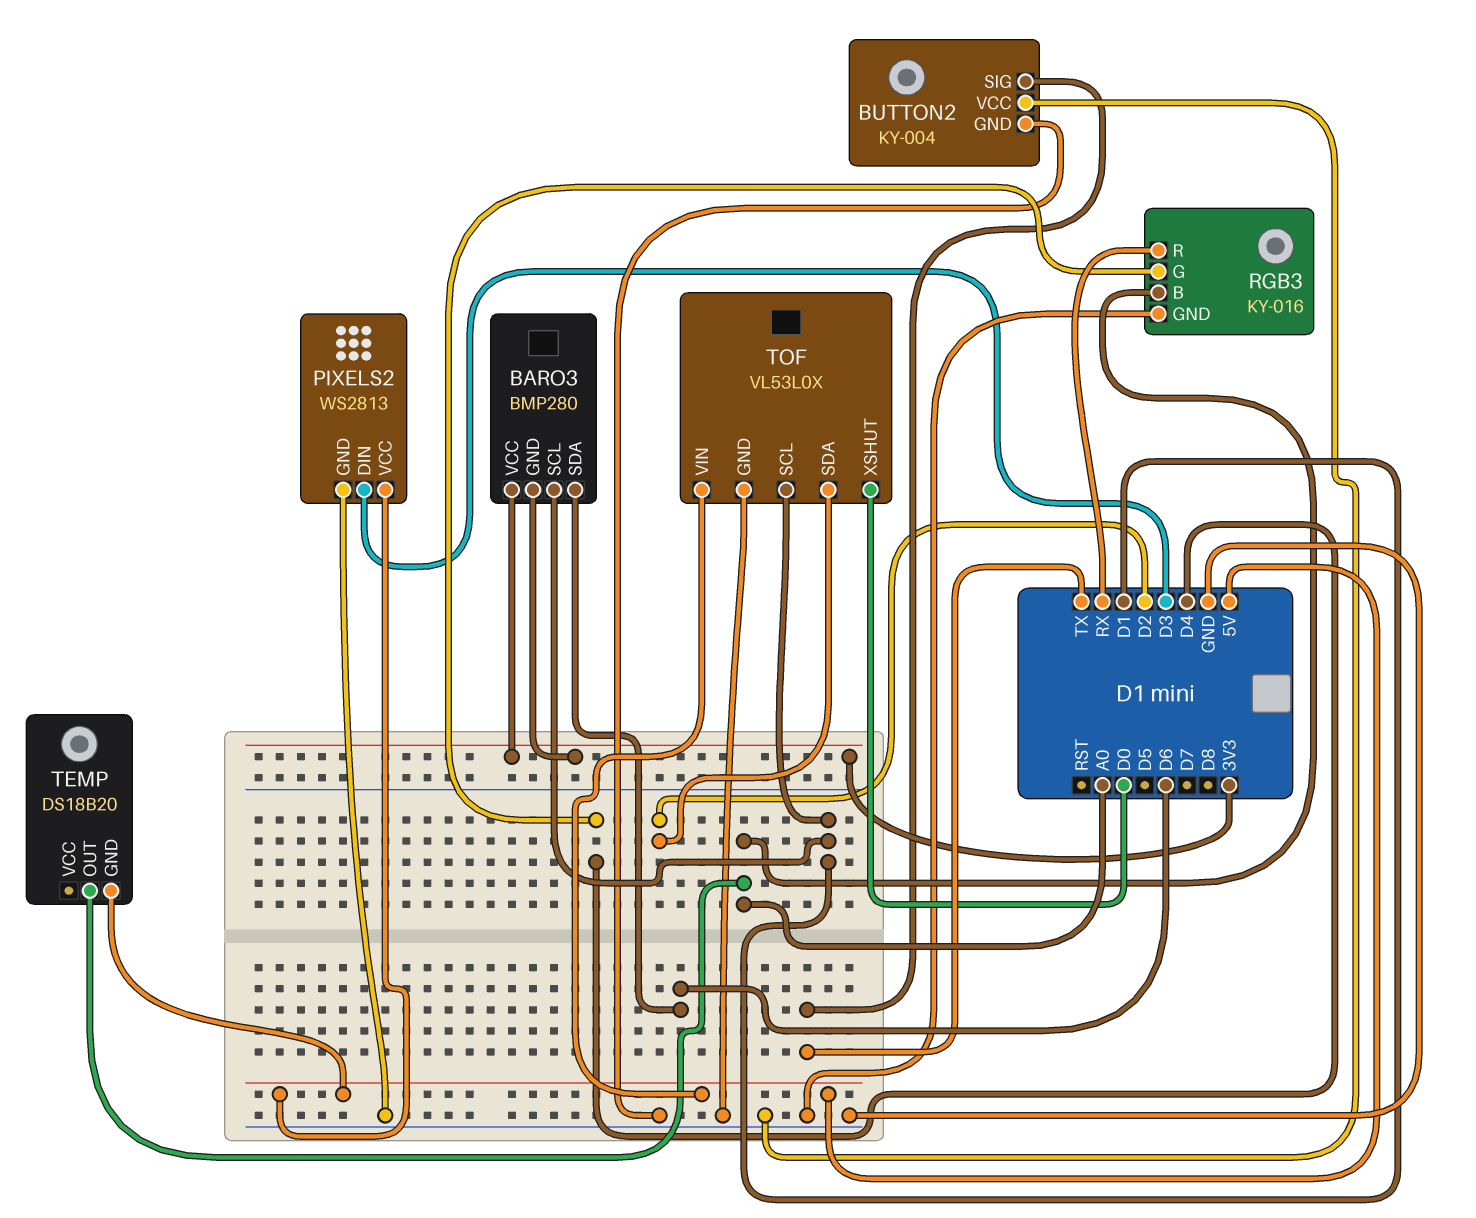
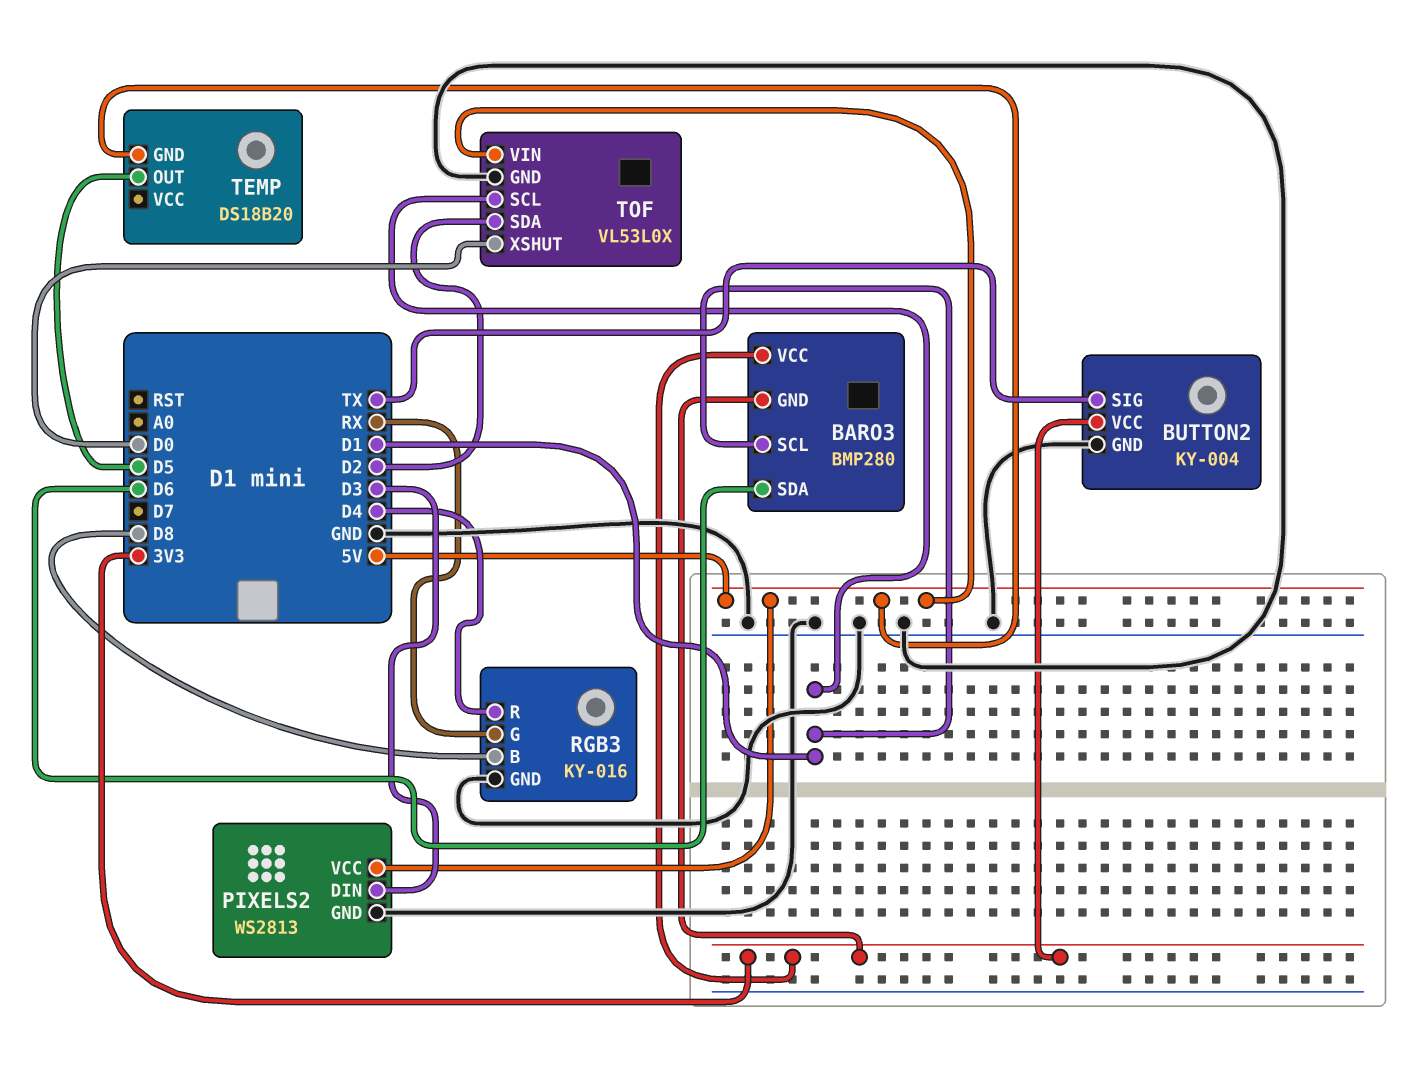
BUTTON2 pin VCC: GND -> 3V3
RGB3 pin B: A0 -> D8
RGB3 pin G: D4 -> RX
RGB3 pin R: RX -> D4
TEMP pin OUT: A0 -> D5

